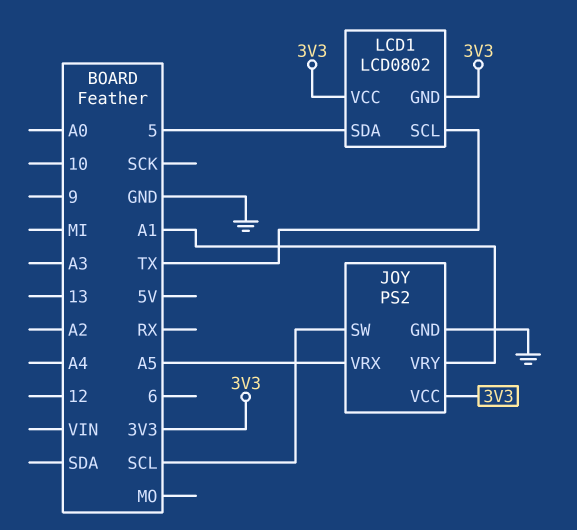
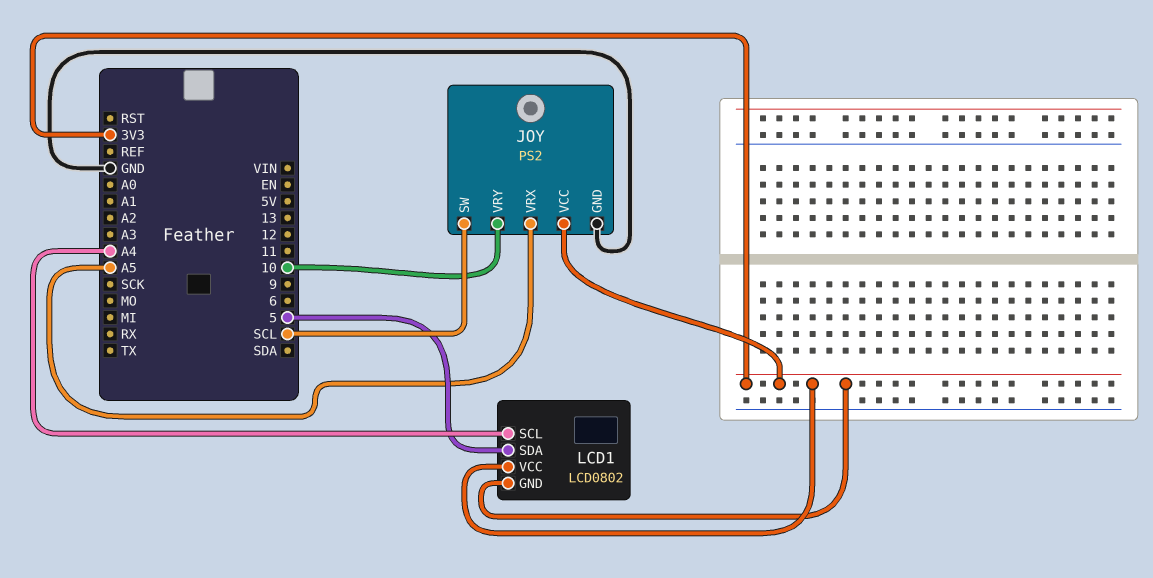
JOY pin VRY: A1 -> 10
LCD1 pin SCL: TX -> A4

